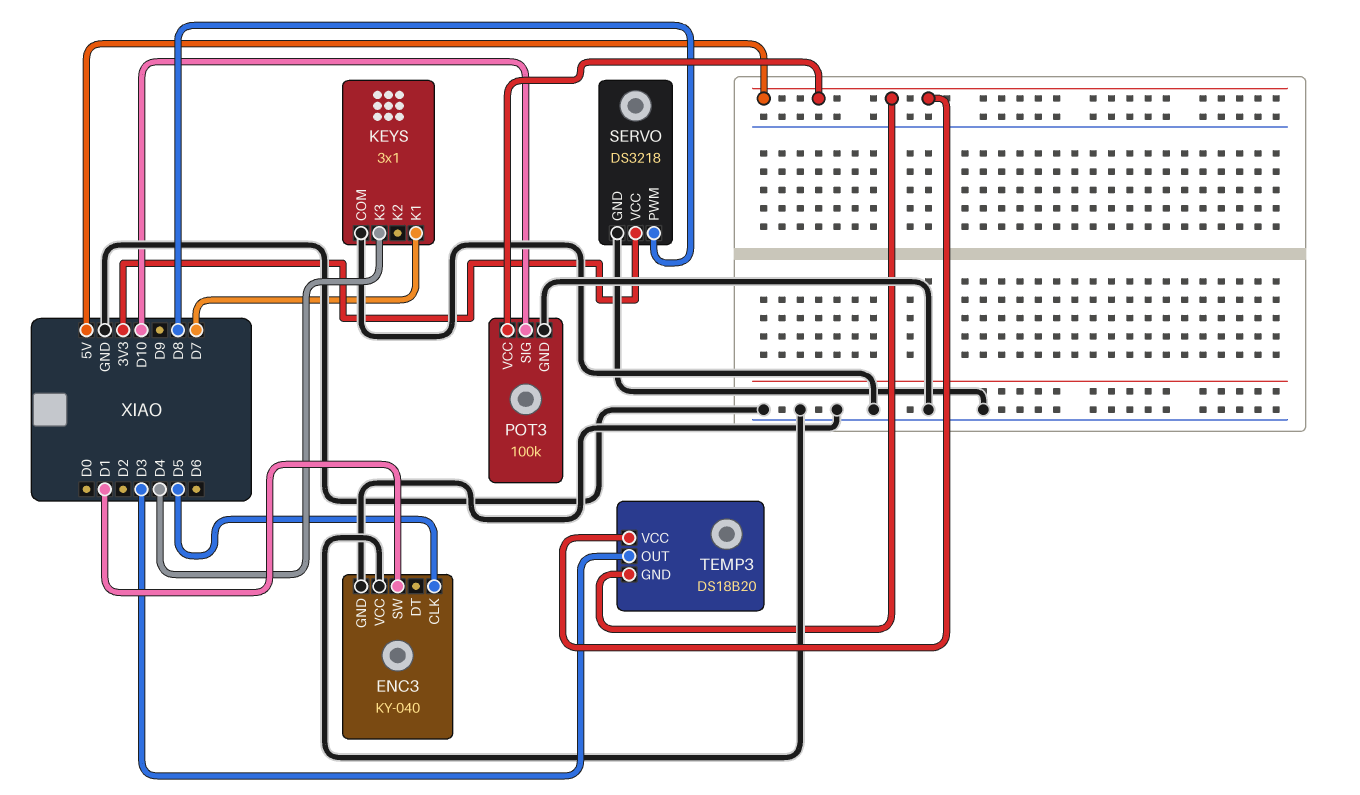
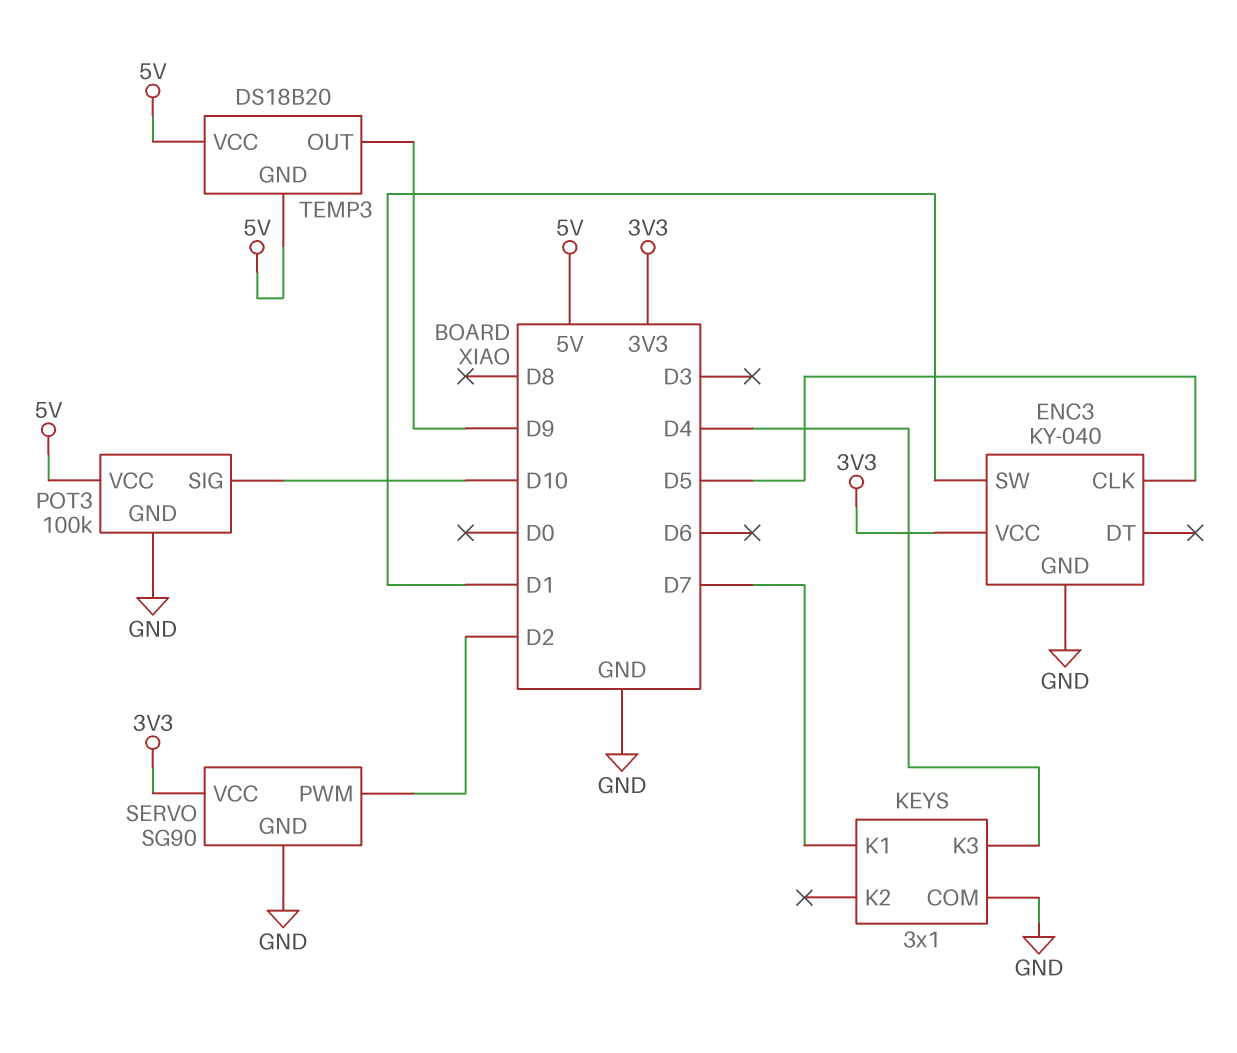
ENC3 pin VCC: GND -> 3V3
SERVO: DS3218 -> SG90
SERVO pin PWM: D8 -> D2
TEMP3 pin OUT: D3 -> D9

